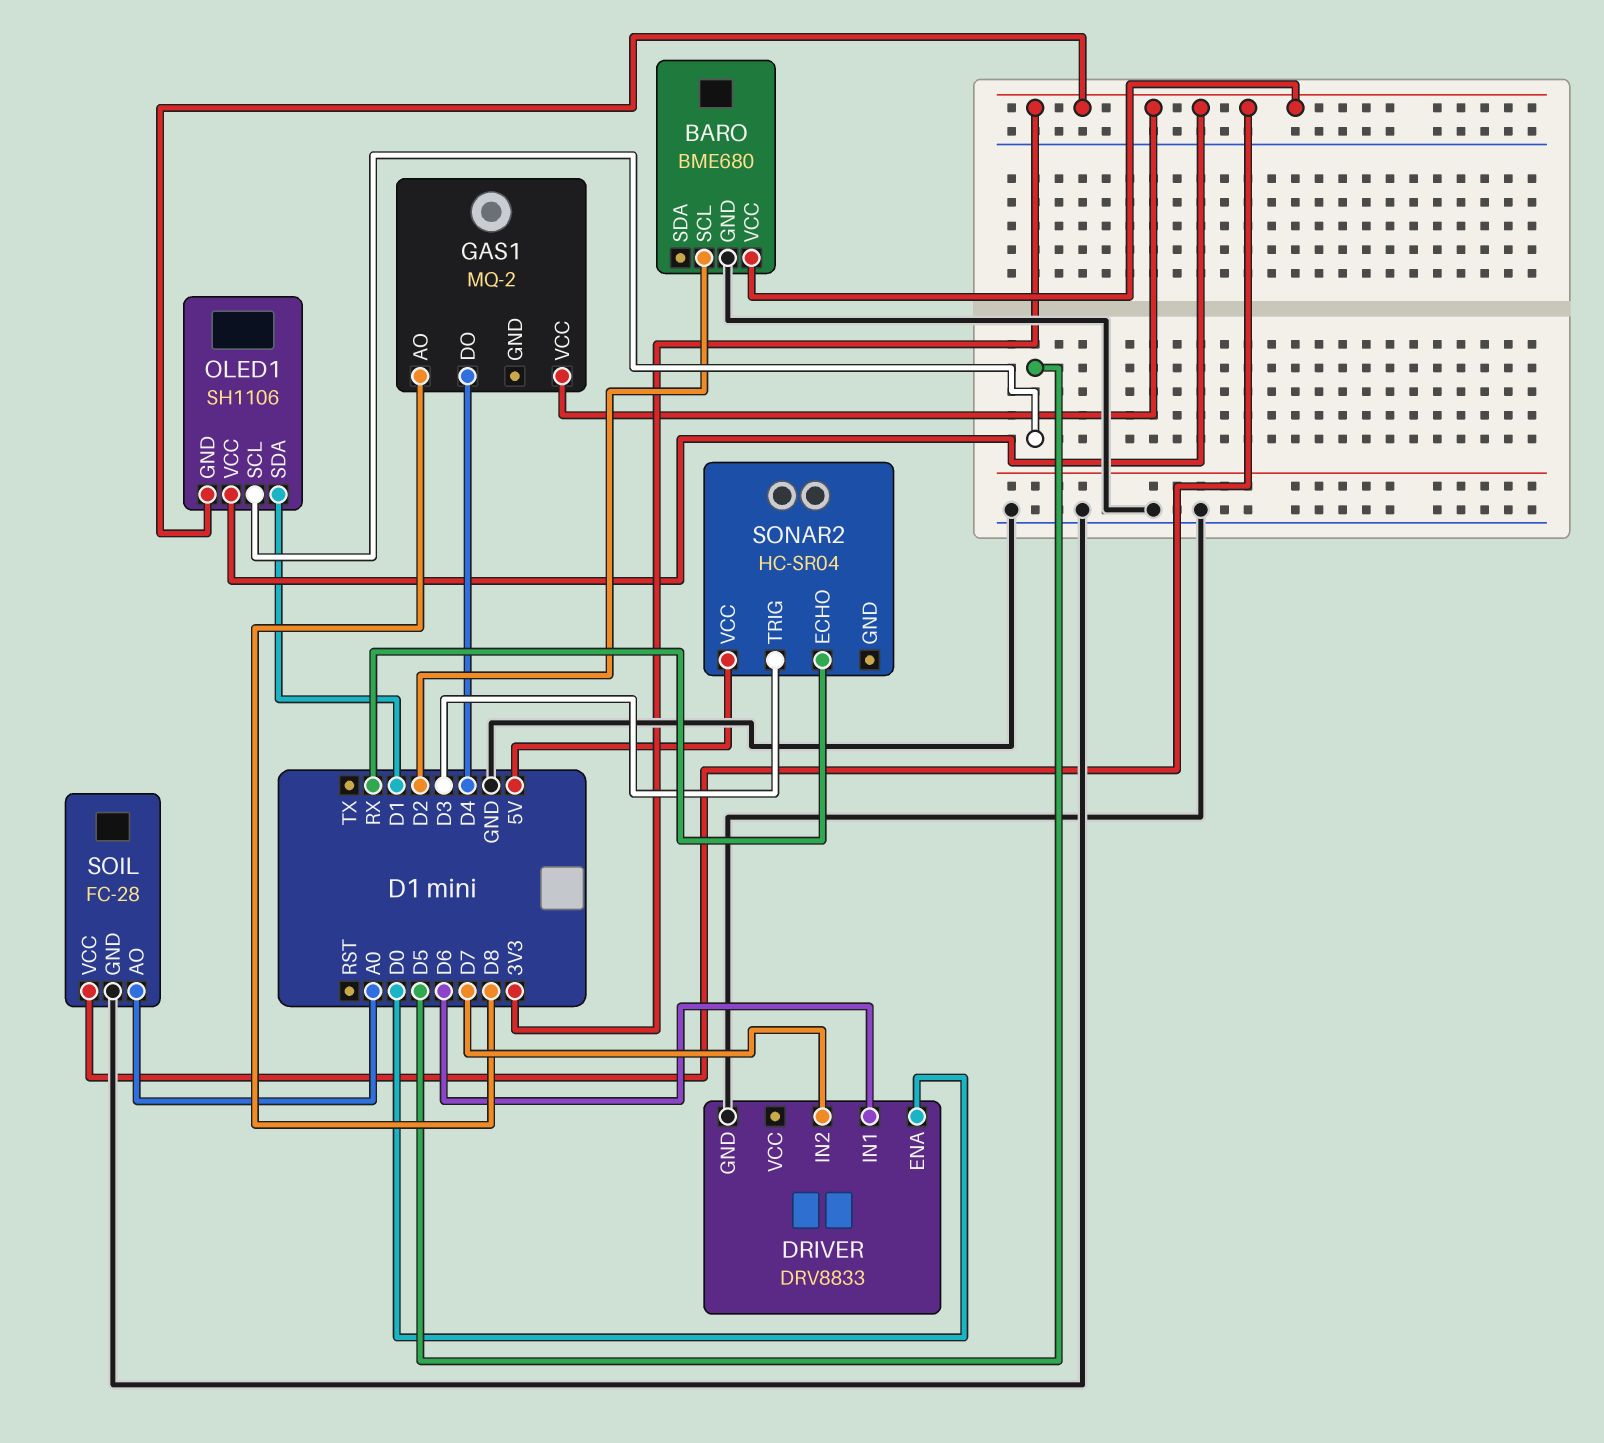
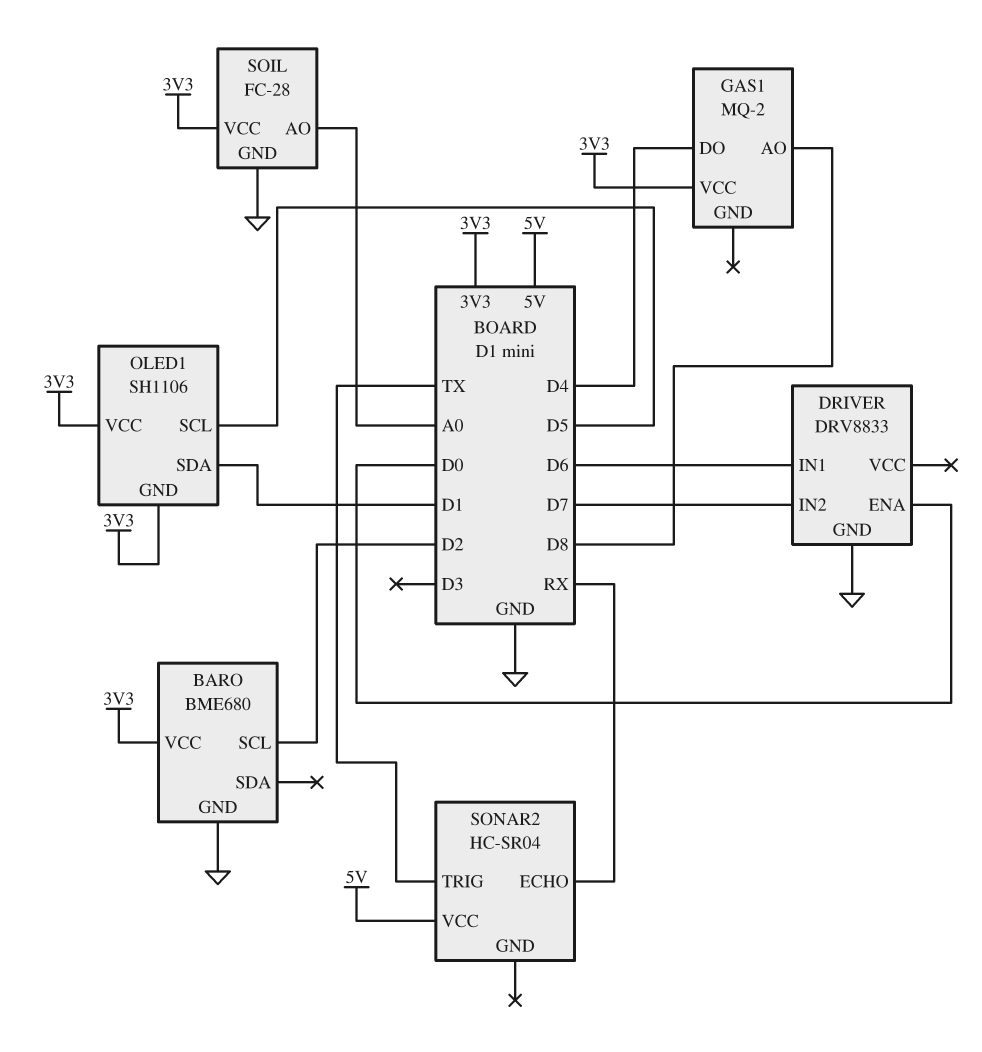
SONAR2 pin TRIG: D3 -> TX

